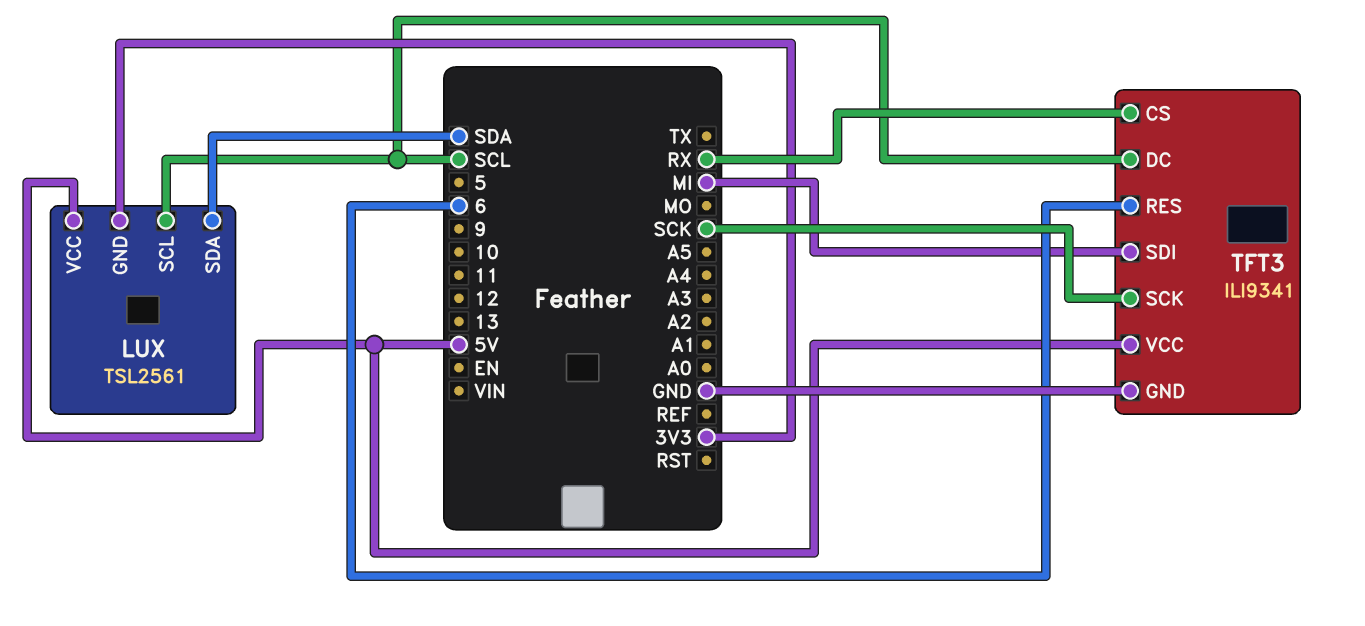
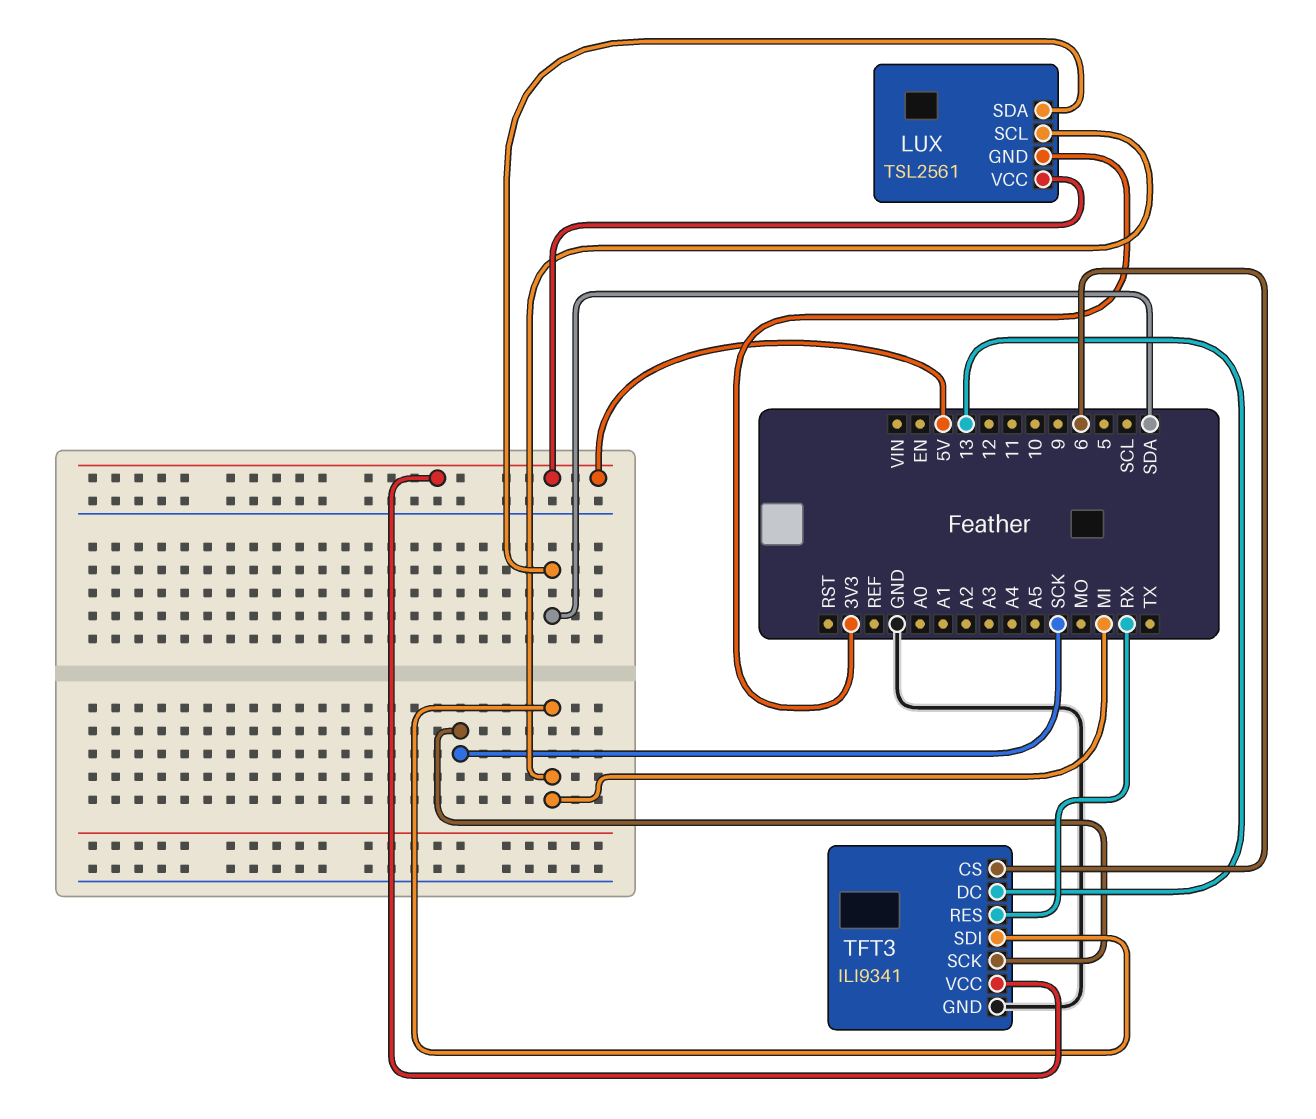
LUX pin SCL: SCL -> MI
TFT3 pin CS: RX -> 6
TFT3 pin DC: SCL -> 13
TFT3 pin RES: 6 -> RX

